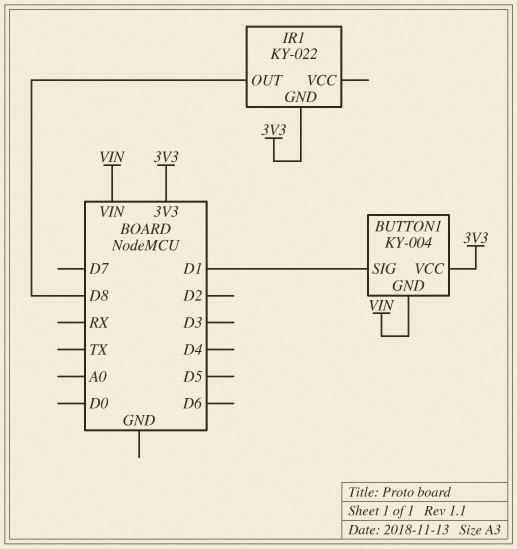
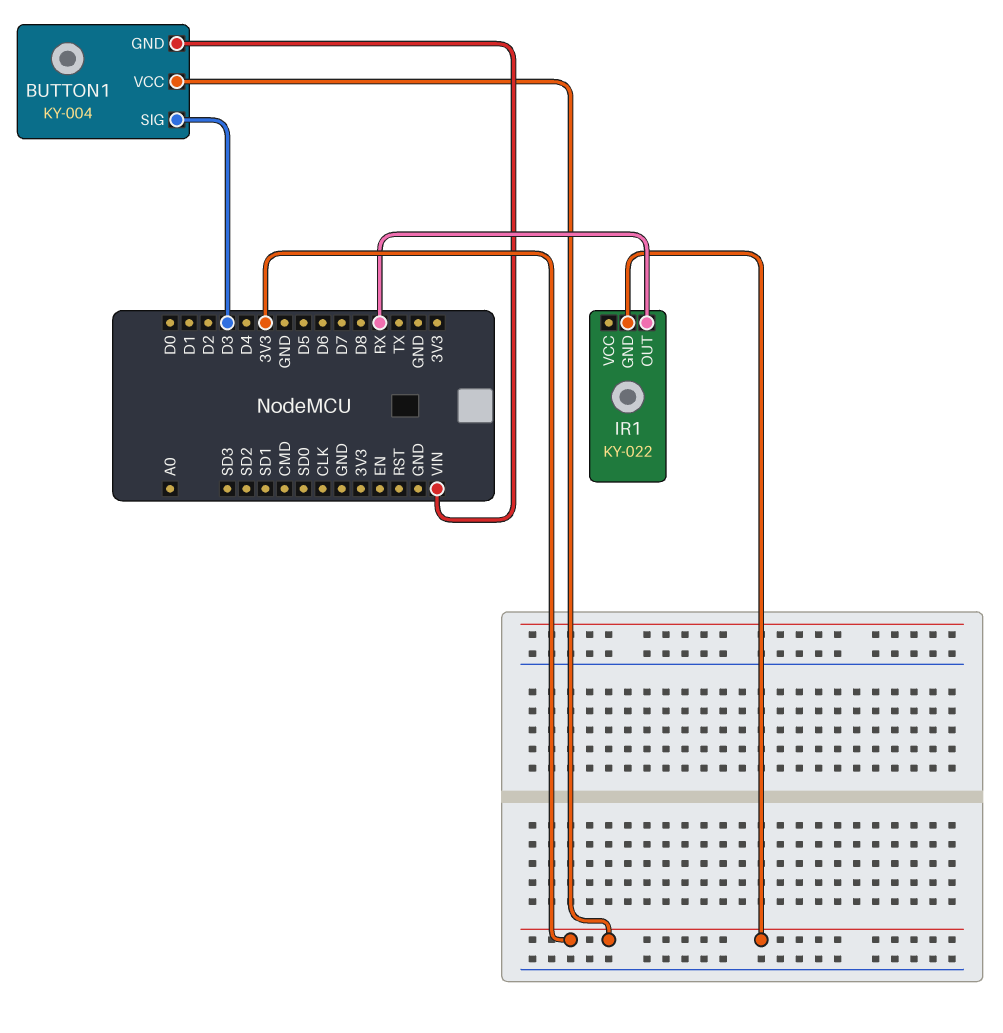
BUTTON1 pin SIG: D1 -> D3
IR1 pin OUT: D8 -> RX

